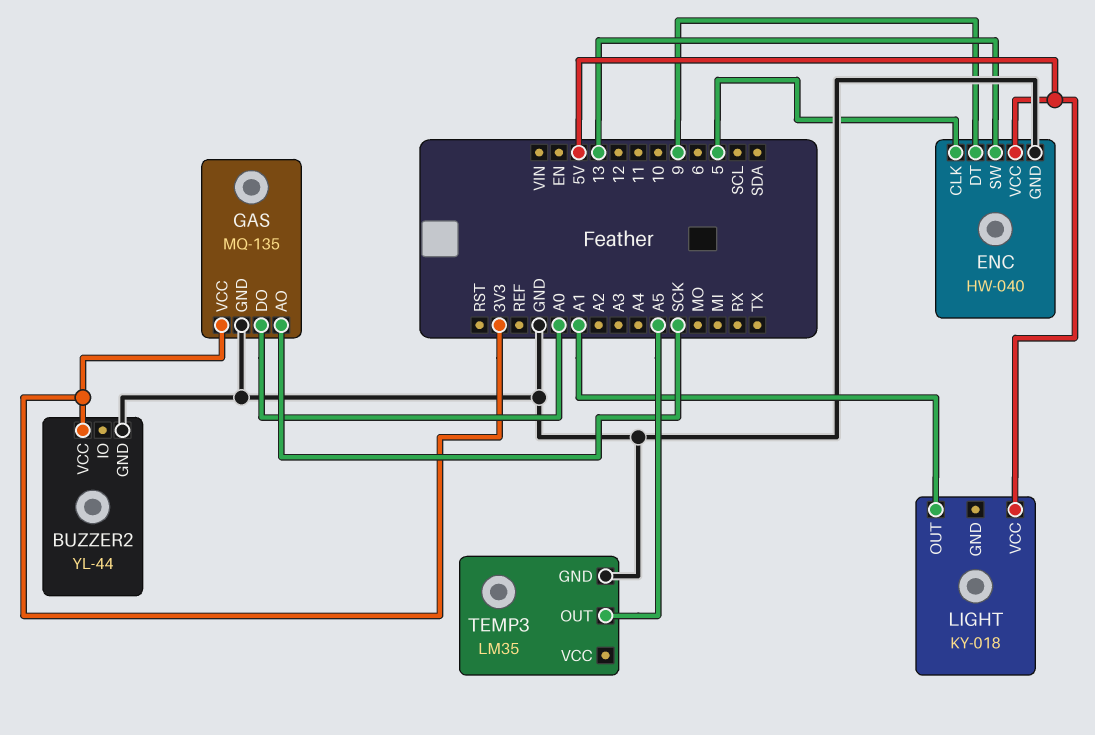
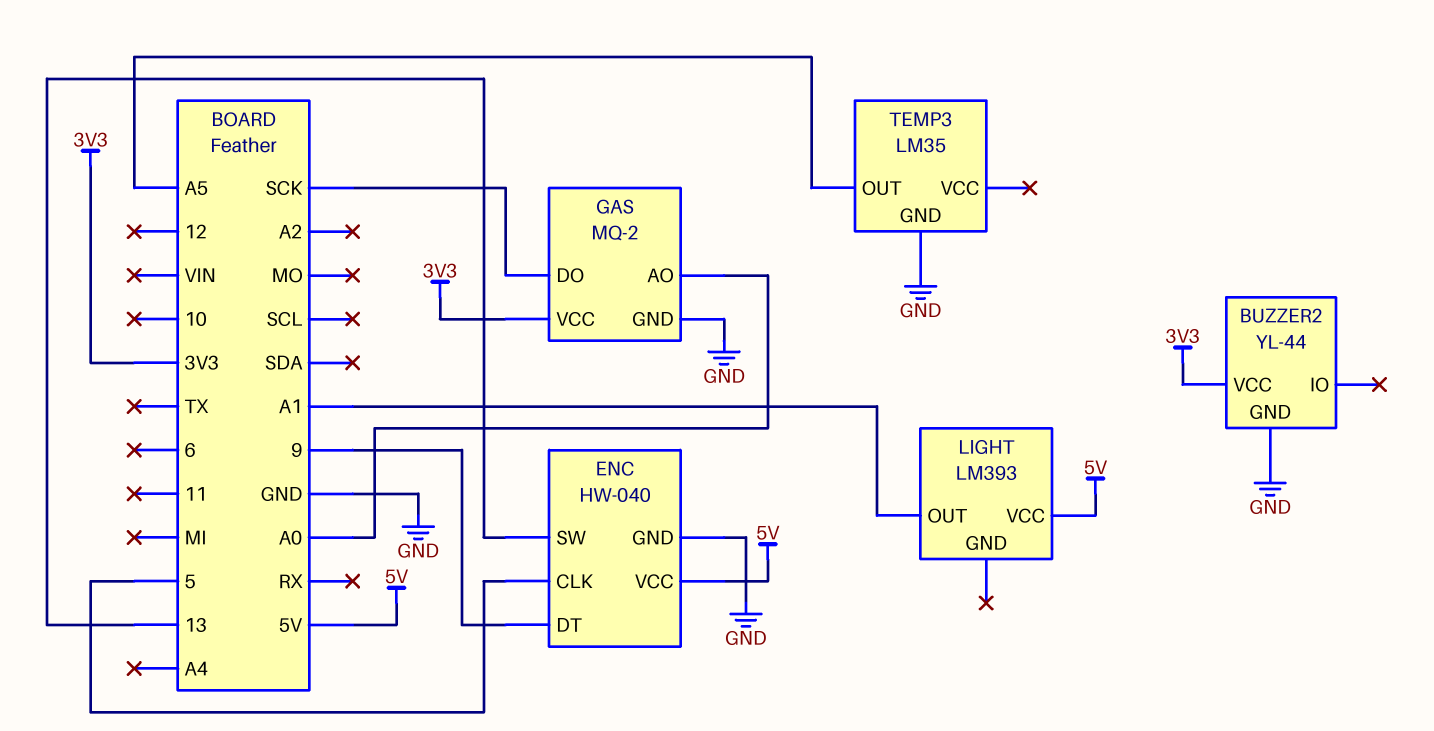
GAS: MQ-135 -> MQ-2
GAS pin AO: SCK -> A0
GAS pin DO: A0 -> SCK
LIGHT: KY-018 -> LM393

